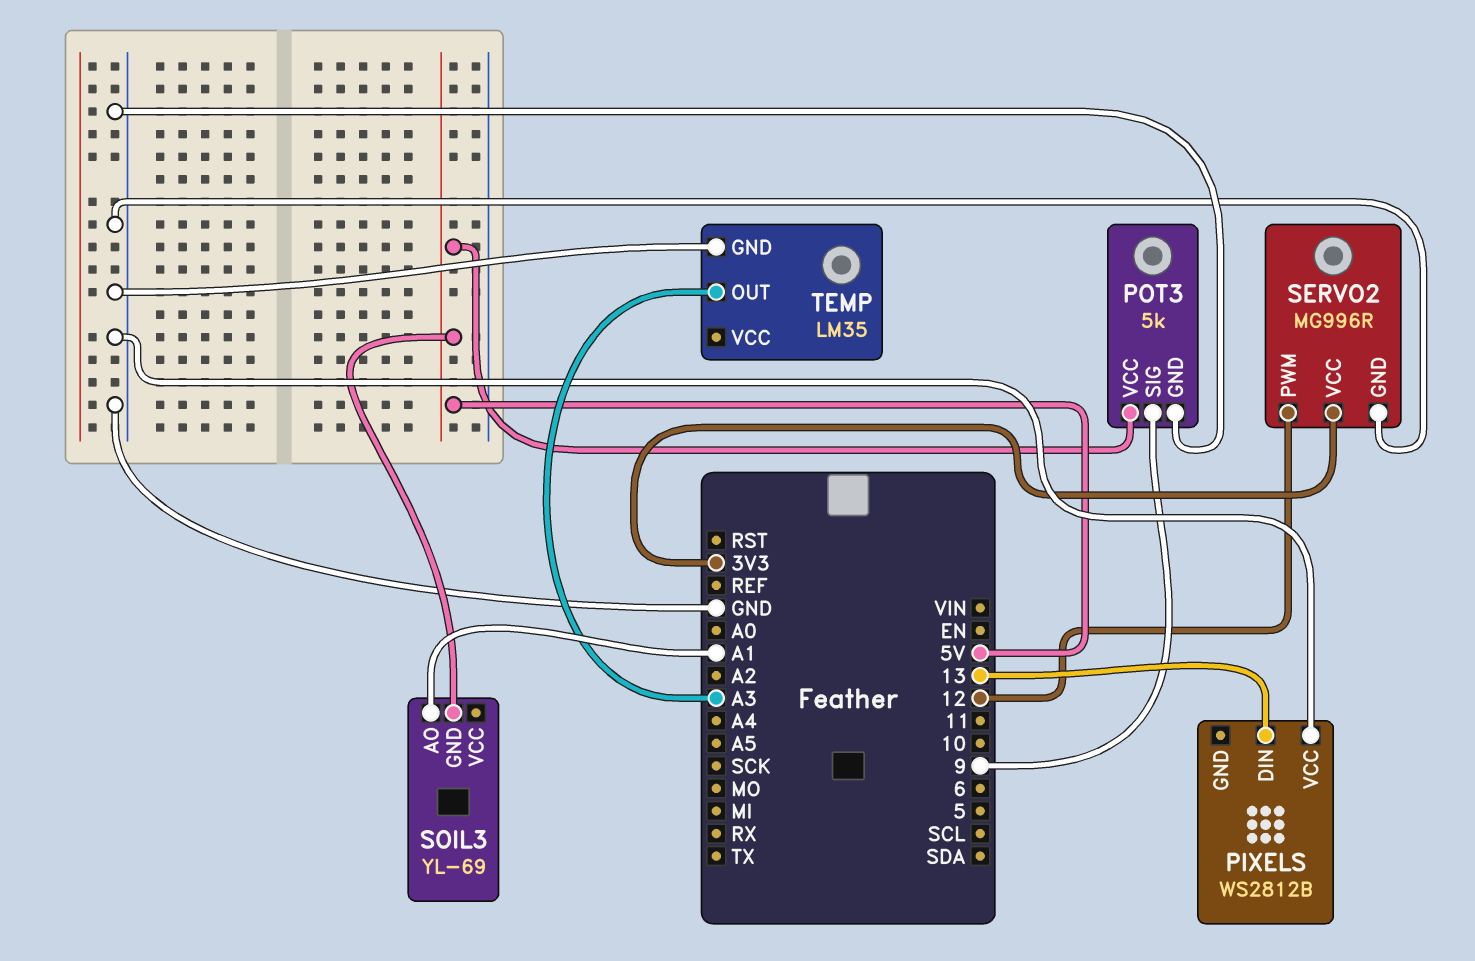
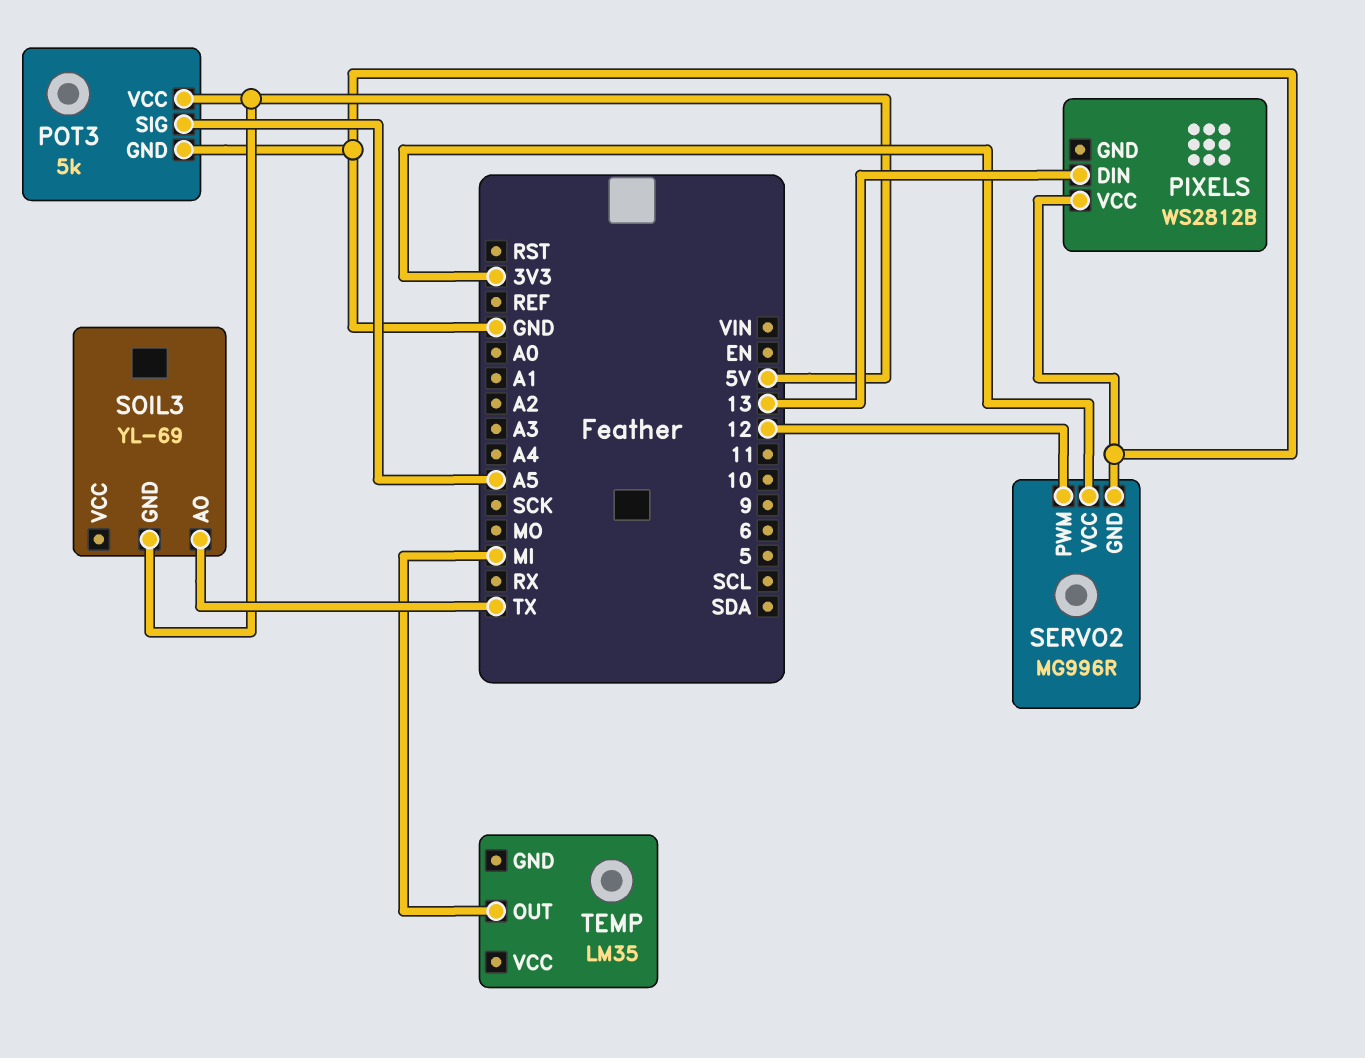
POT3 pin SIG: 9 -> A5
SOIL3 pin AO: A1 -> TX
TEMP pin GND: GND -> none
TEMP pin OUT: A3 -> MI

